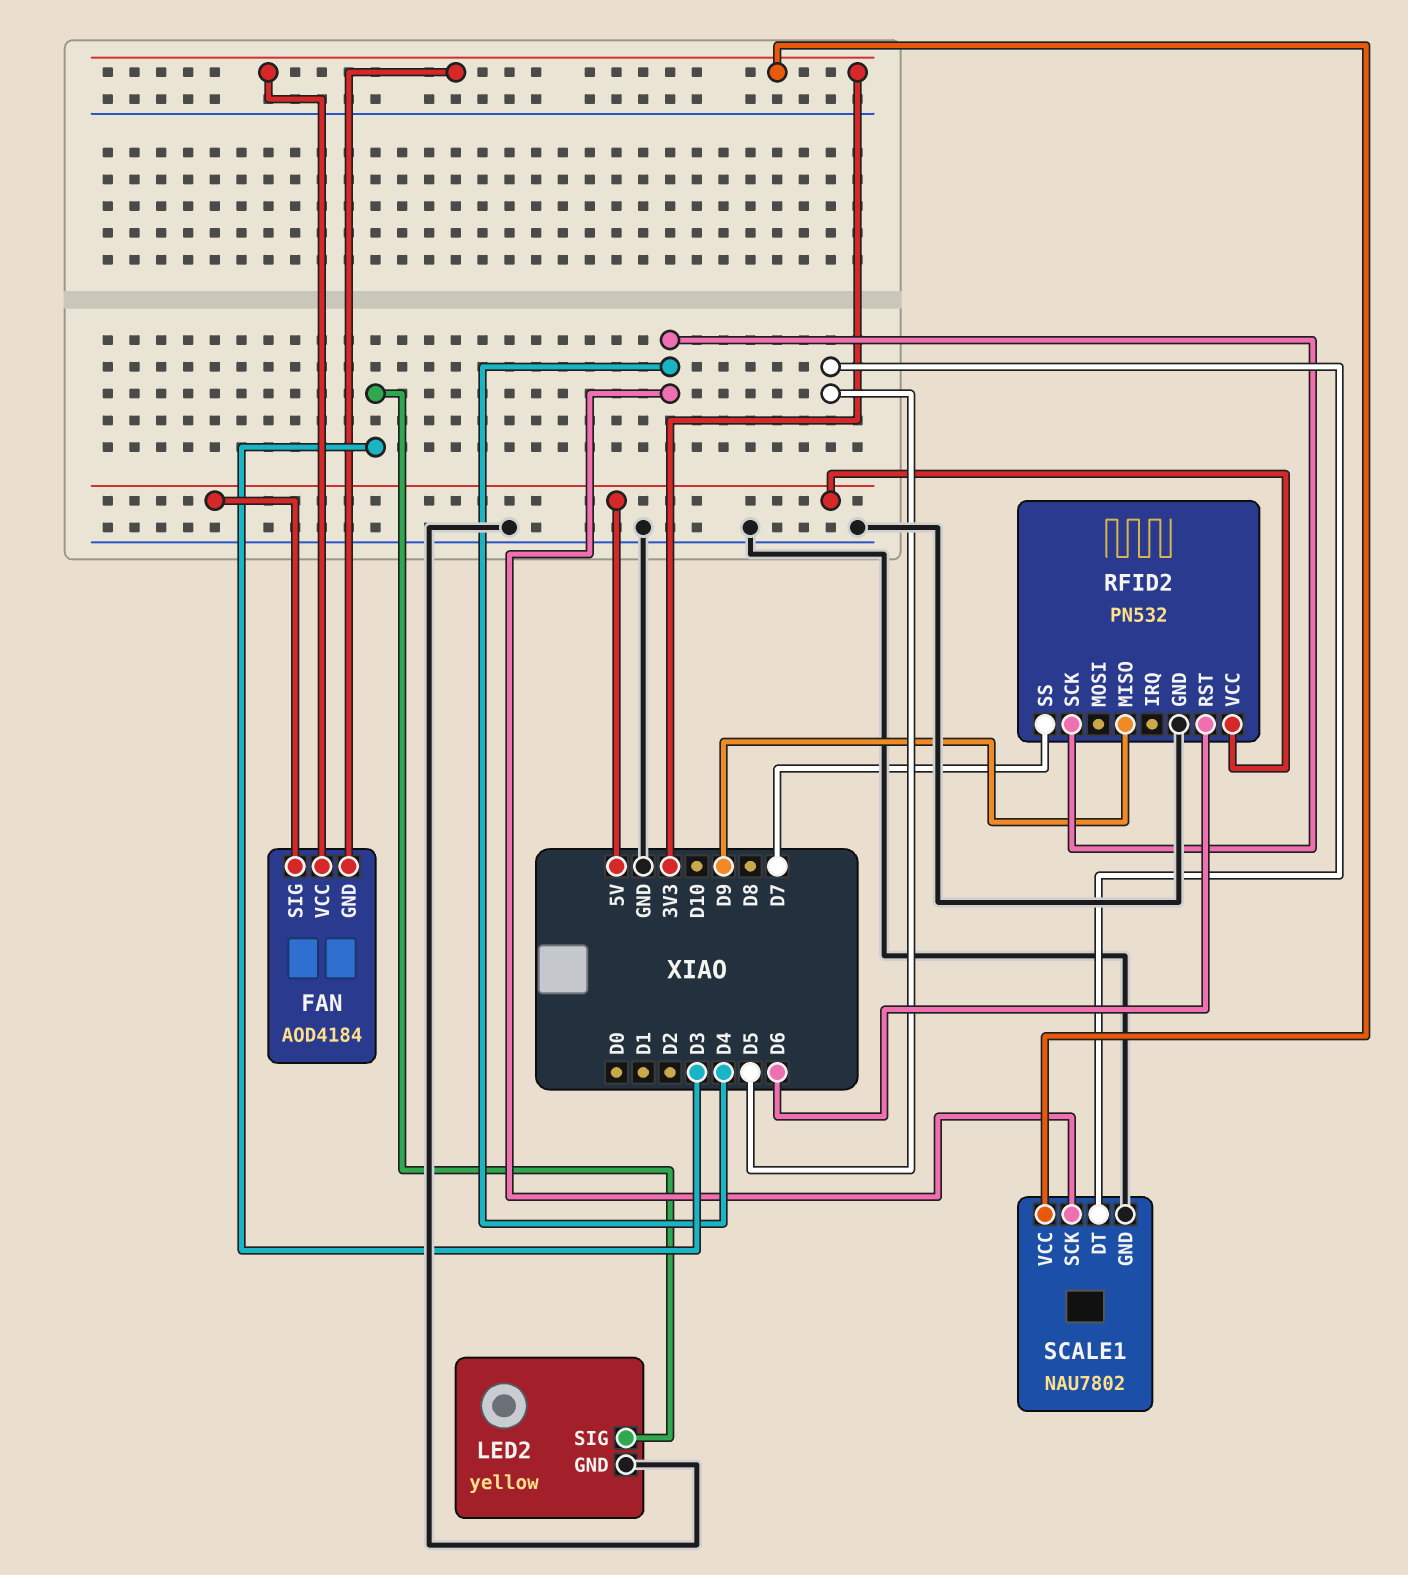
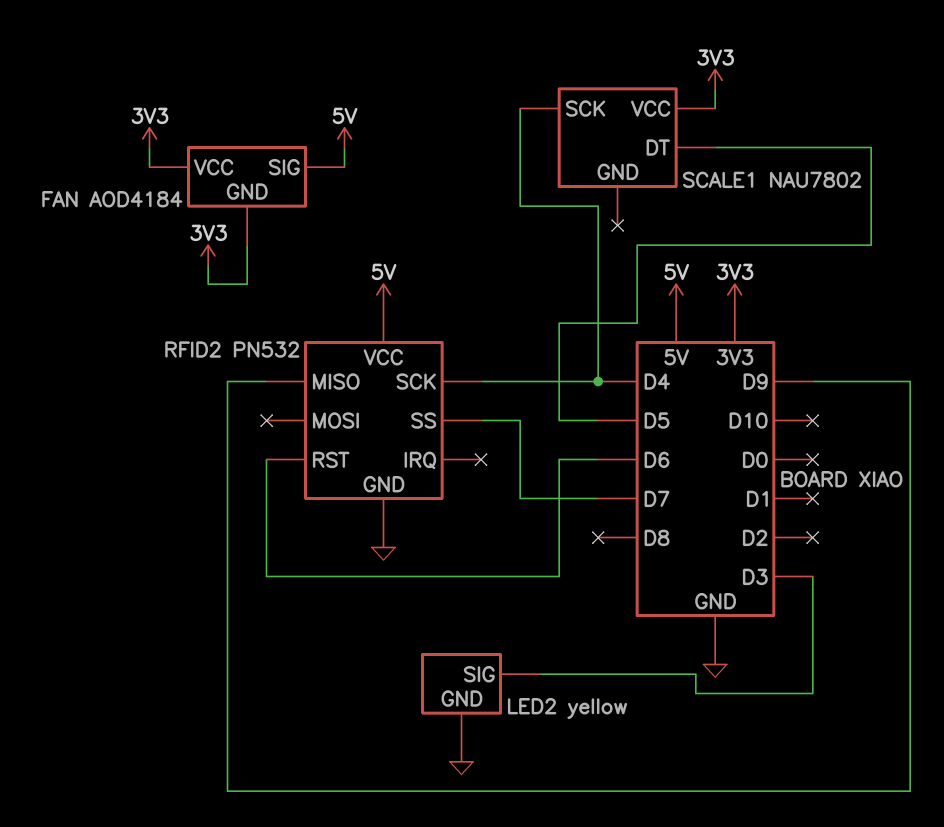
SCALE1 pin GND: GND -> none

